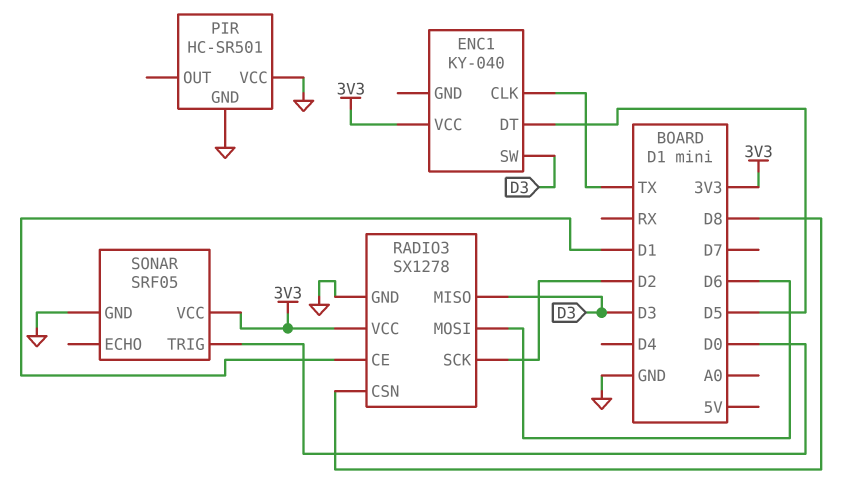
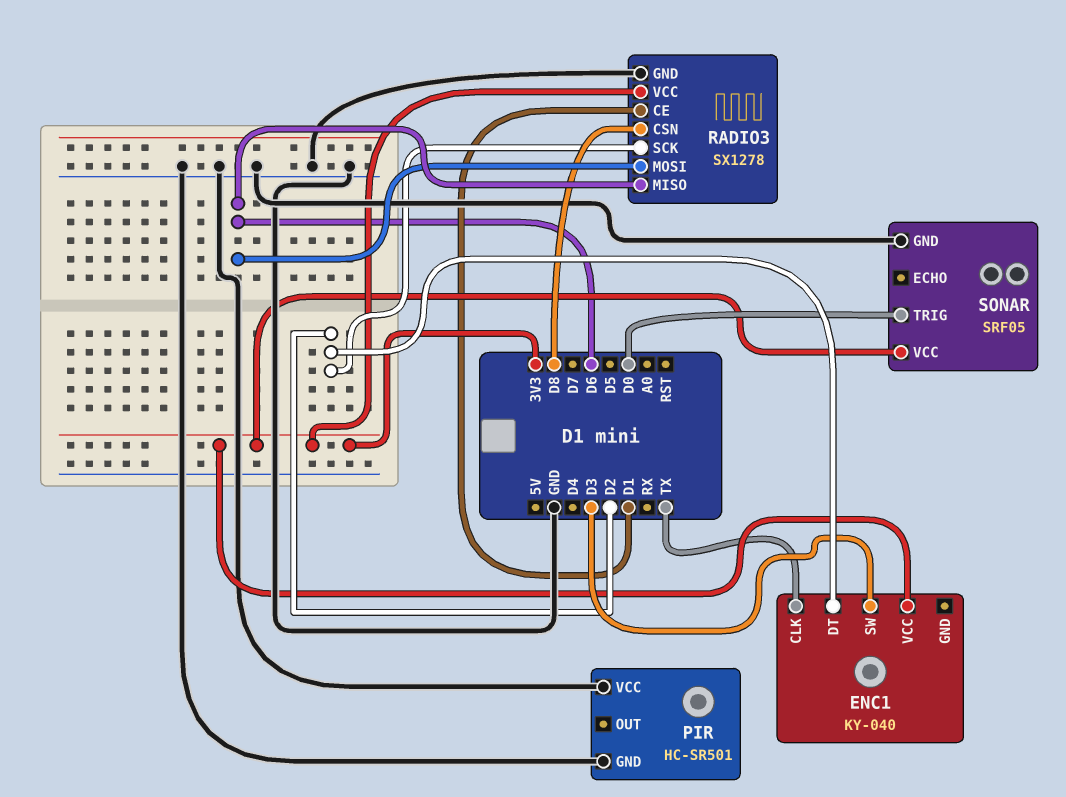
ENC1 pin DT: D5 -> D2
RADIO3 pin MISO: D3 -> D6

